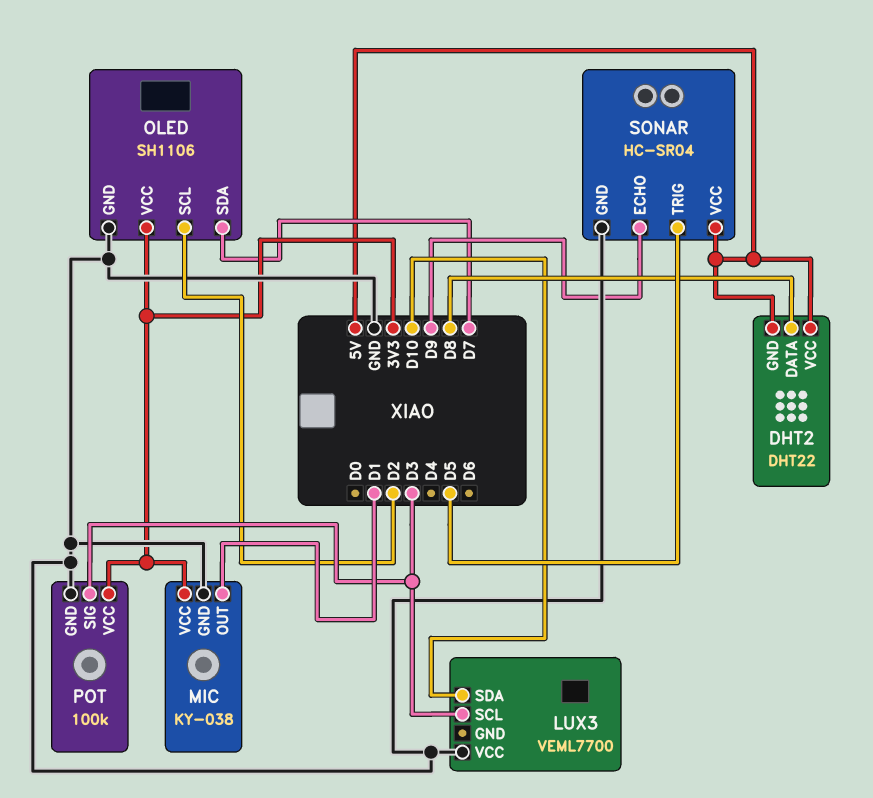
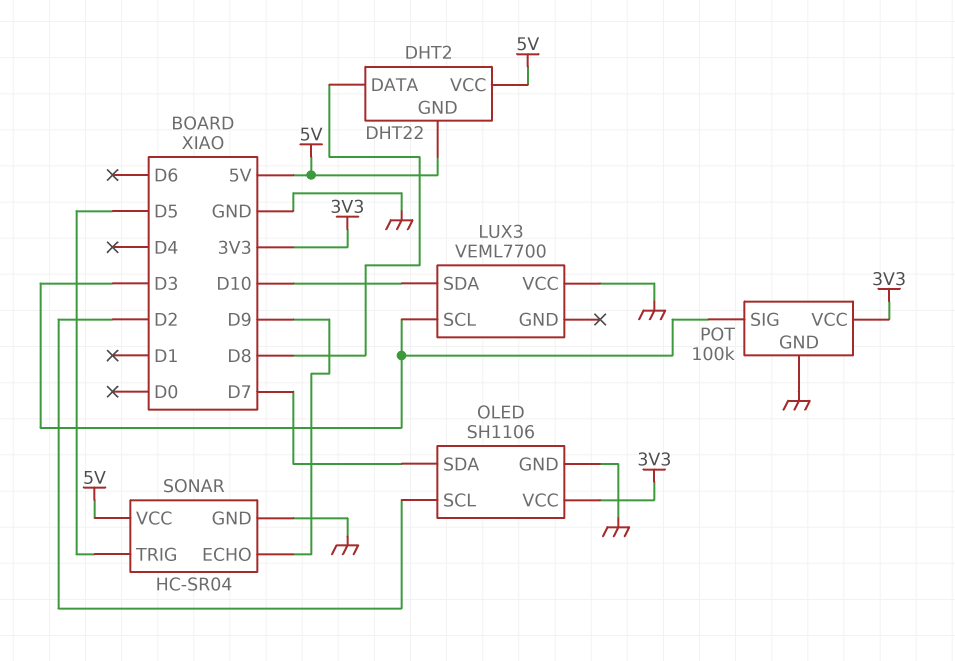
MIC: KY-038 -> none
MIC pin GND: GND -> none
MIC pin OUT: D1 -> none
MIC pin VCC: 3V3 -> none

